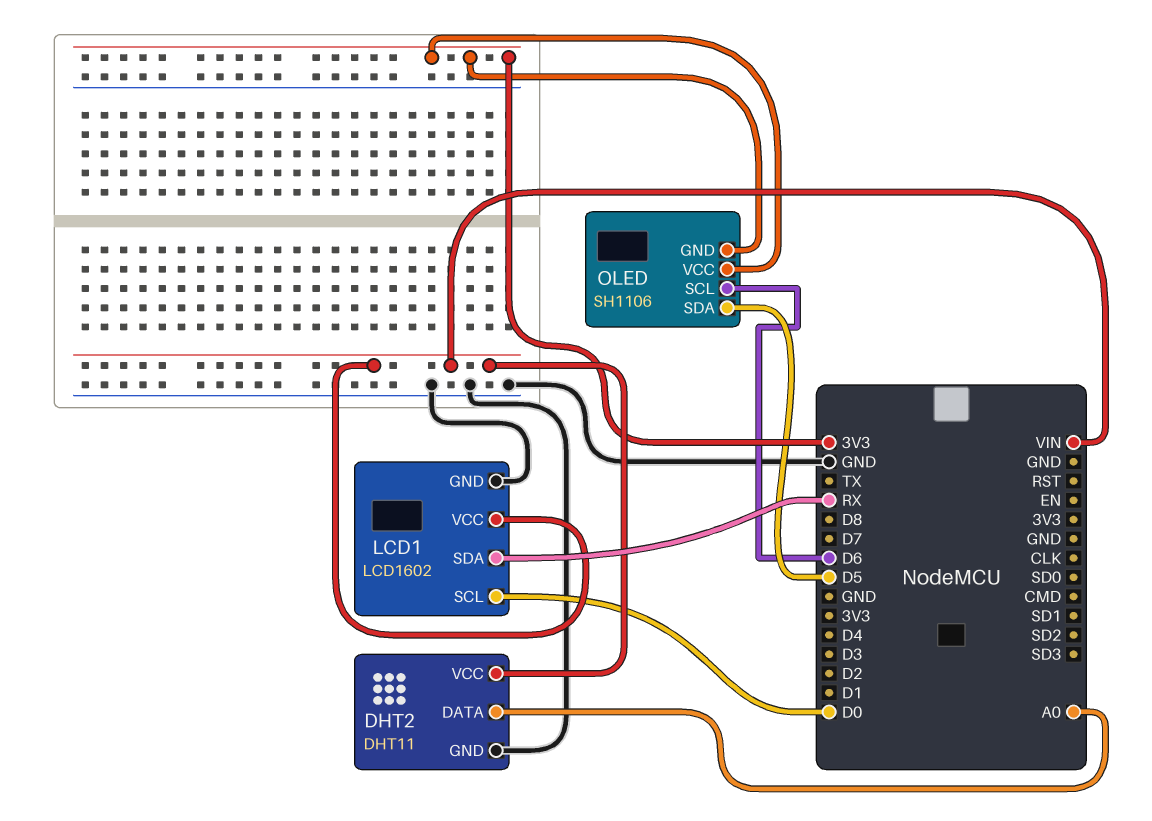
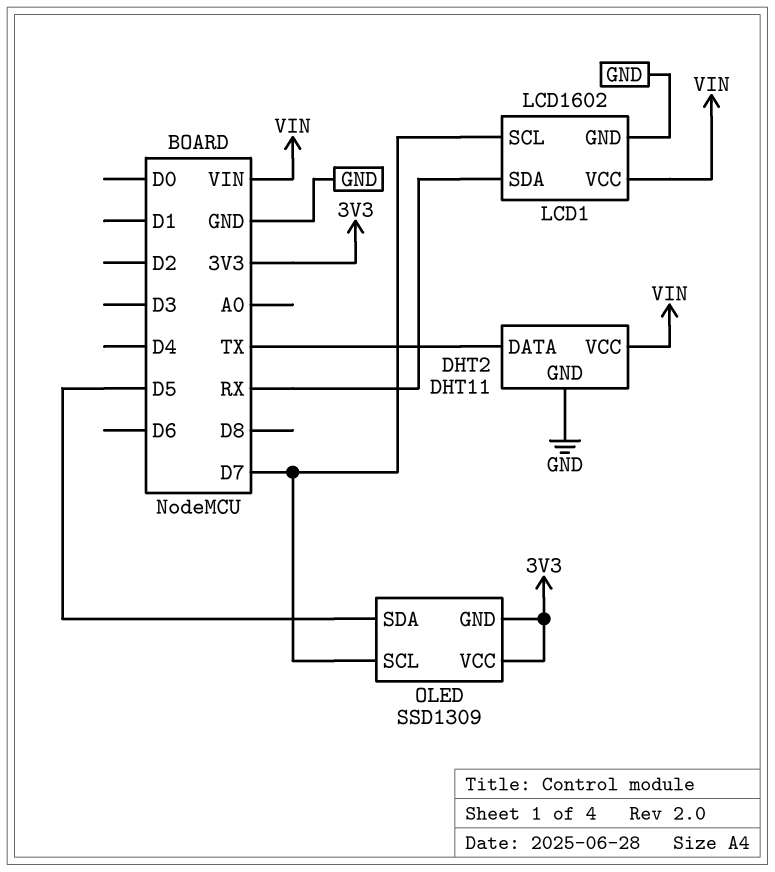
DHT2 pin DATA: A0 -> TX
LCD1 pin SCL: D0 -> D7
OLED: SH1106 -> SSD1309
OLED pin SCL: D6 -> D7

